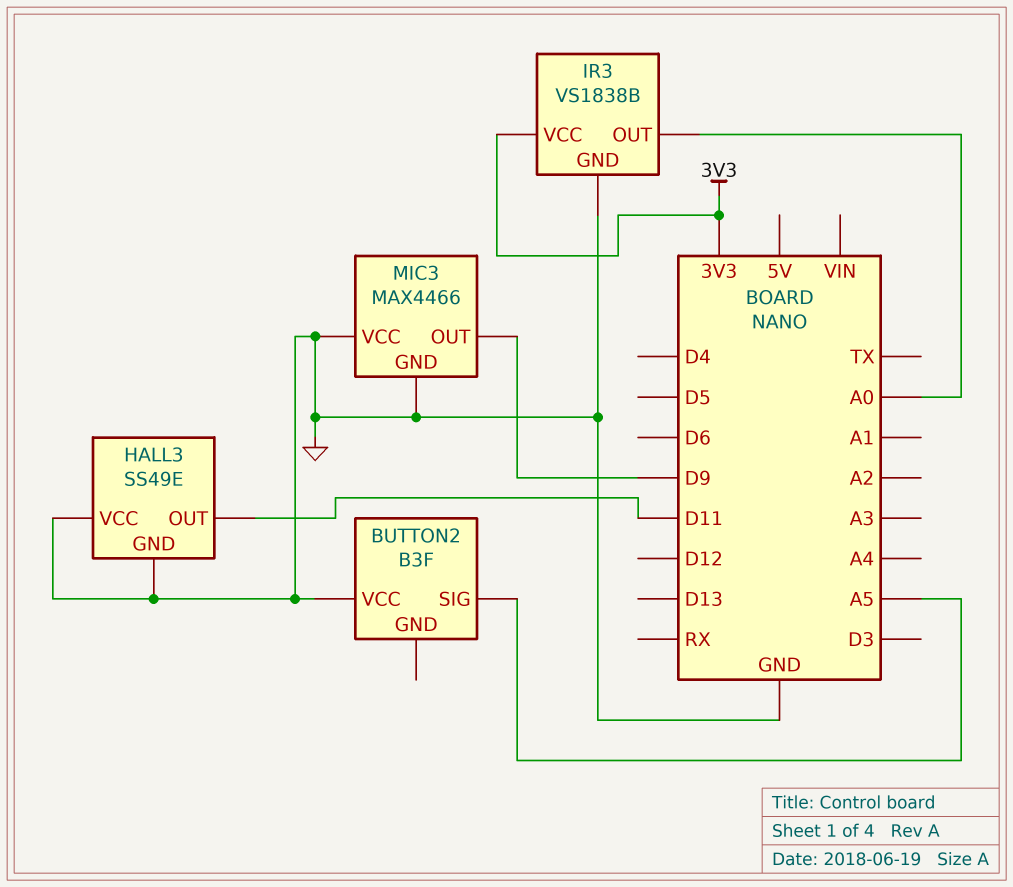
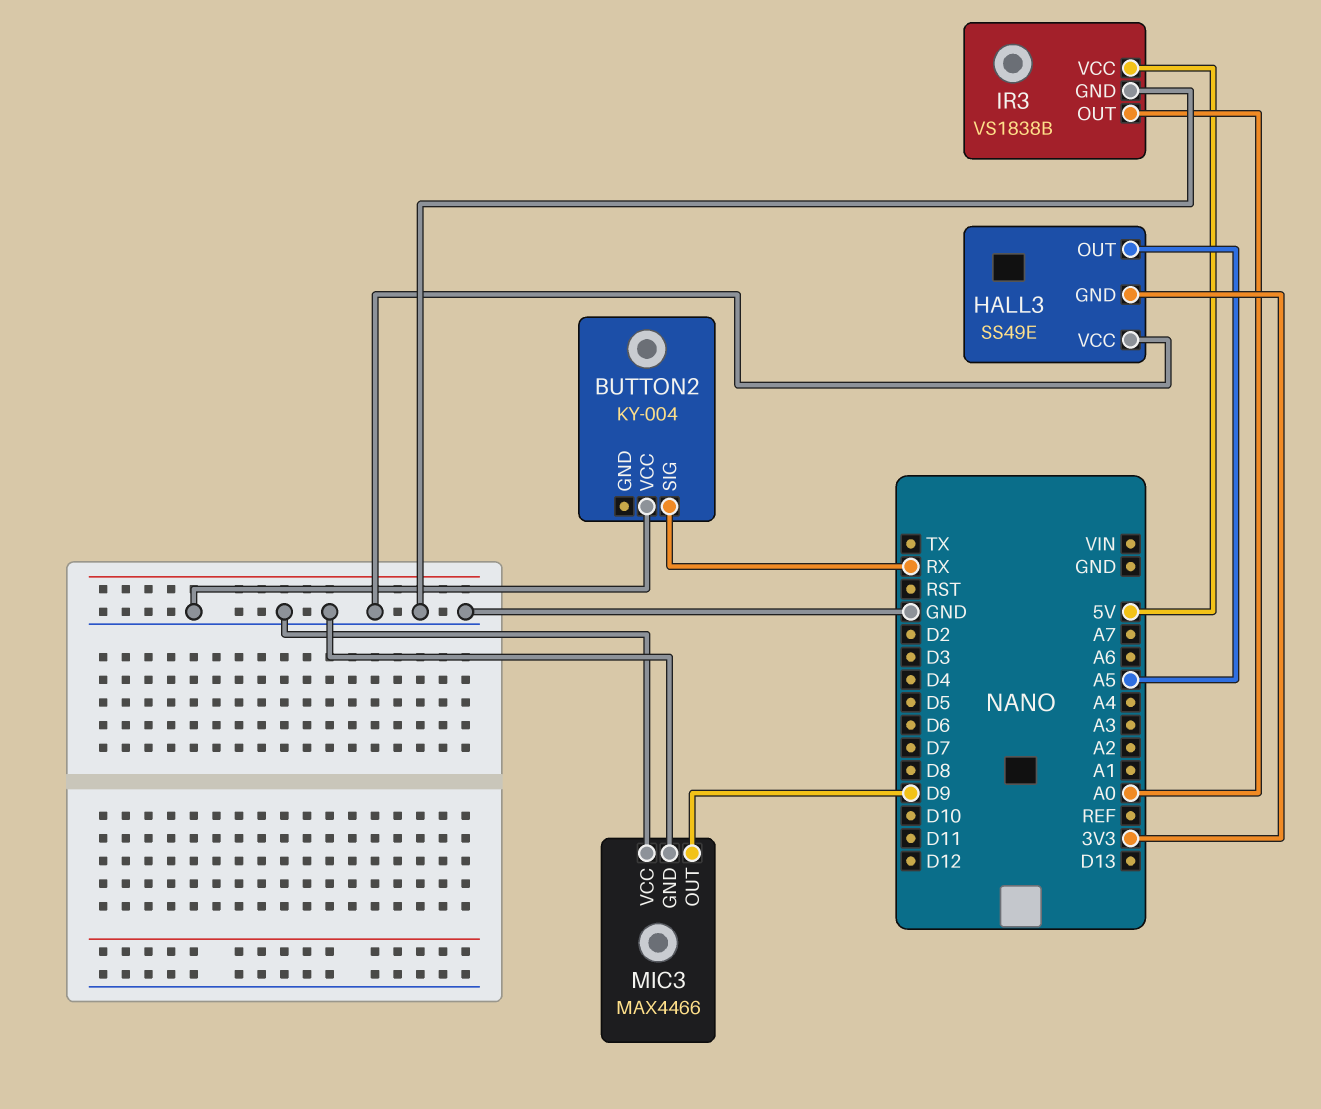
BUTTON2: B3F -> KY-004
BUTTON2 pin SIG: A5 -> RX
HALL3 pin GND: GND -> 3V3
HALL3 pin OUT: D11 -> A5
IR3 pin VCC: 3V3 -> 5V

